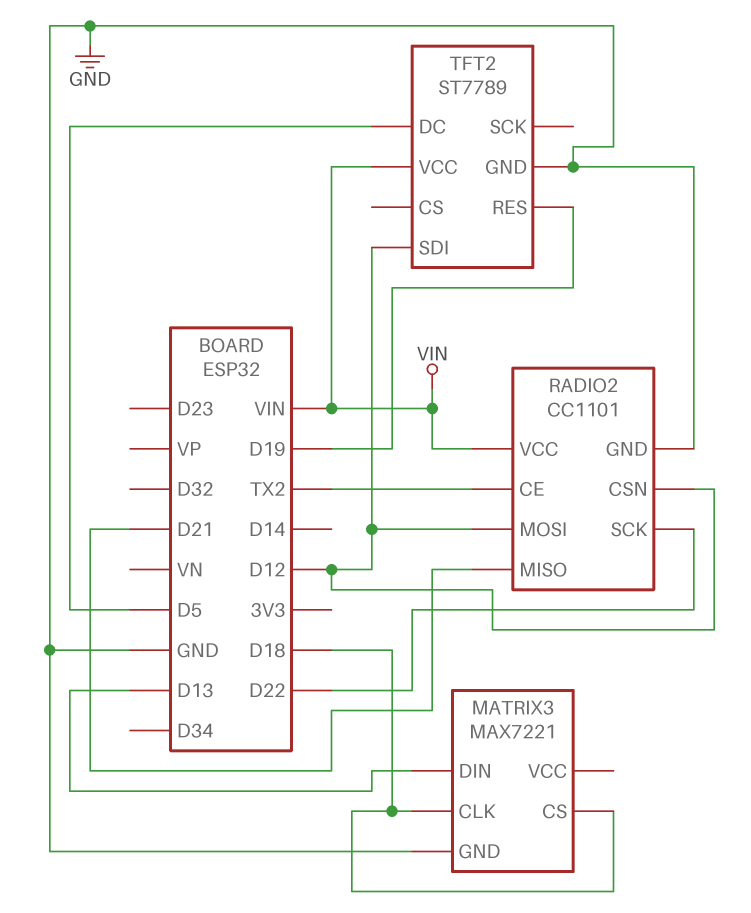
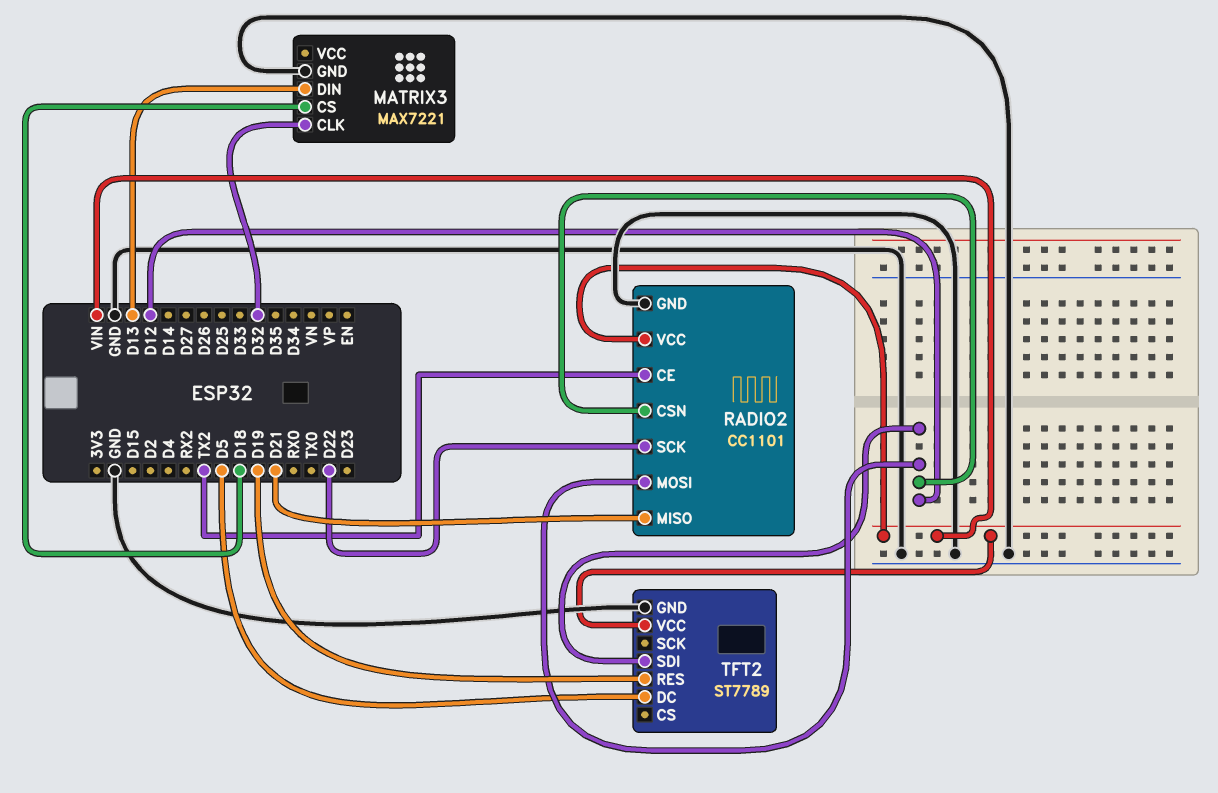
MATRIX3 pin CLK: D18 -> D32

